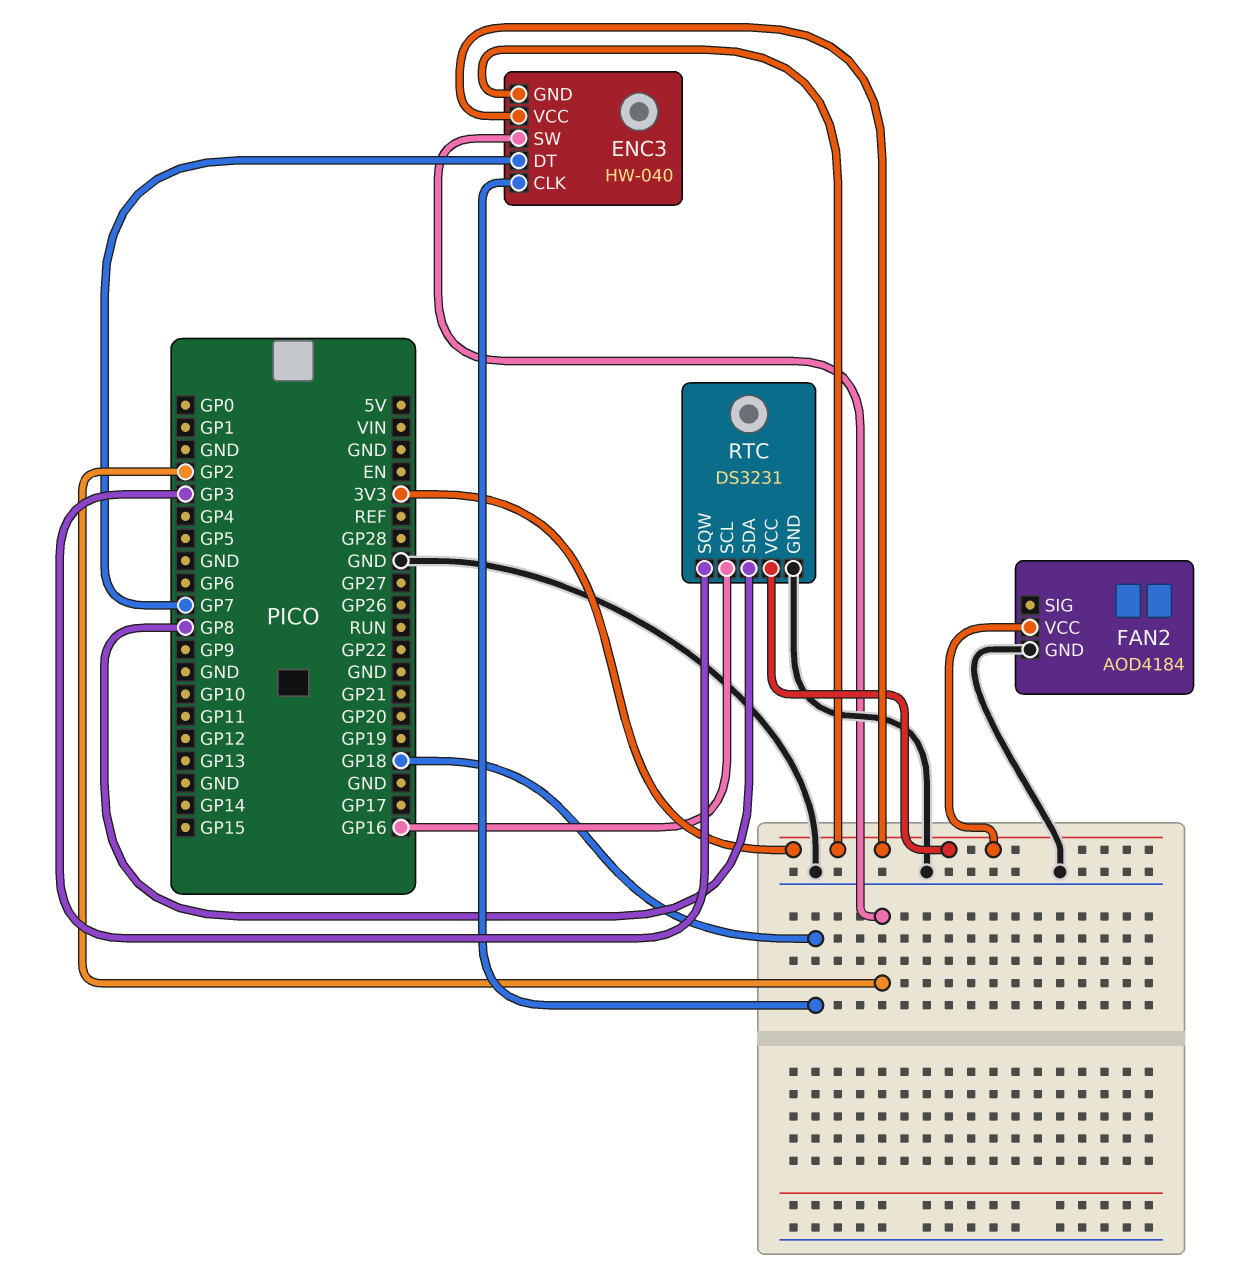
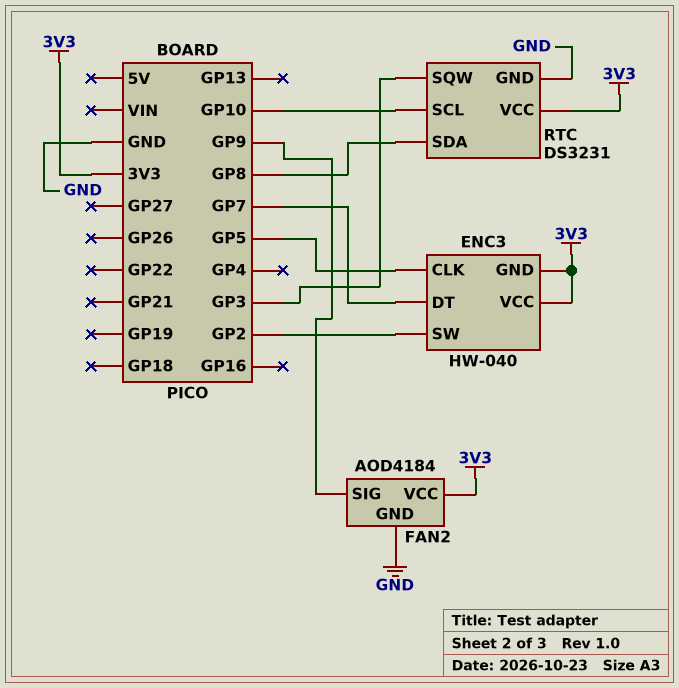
ENC3 pin CLK: GP18 -> GP5
FAN2 pin SIG: none -> GP9
RTC pin SCL: GP16 -> GP10

